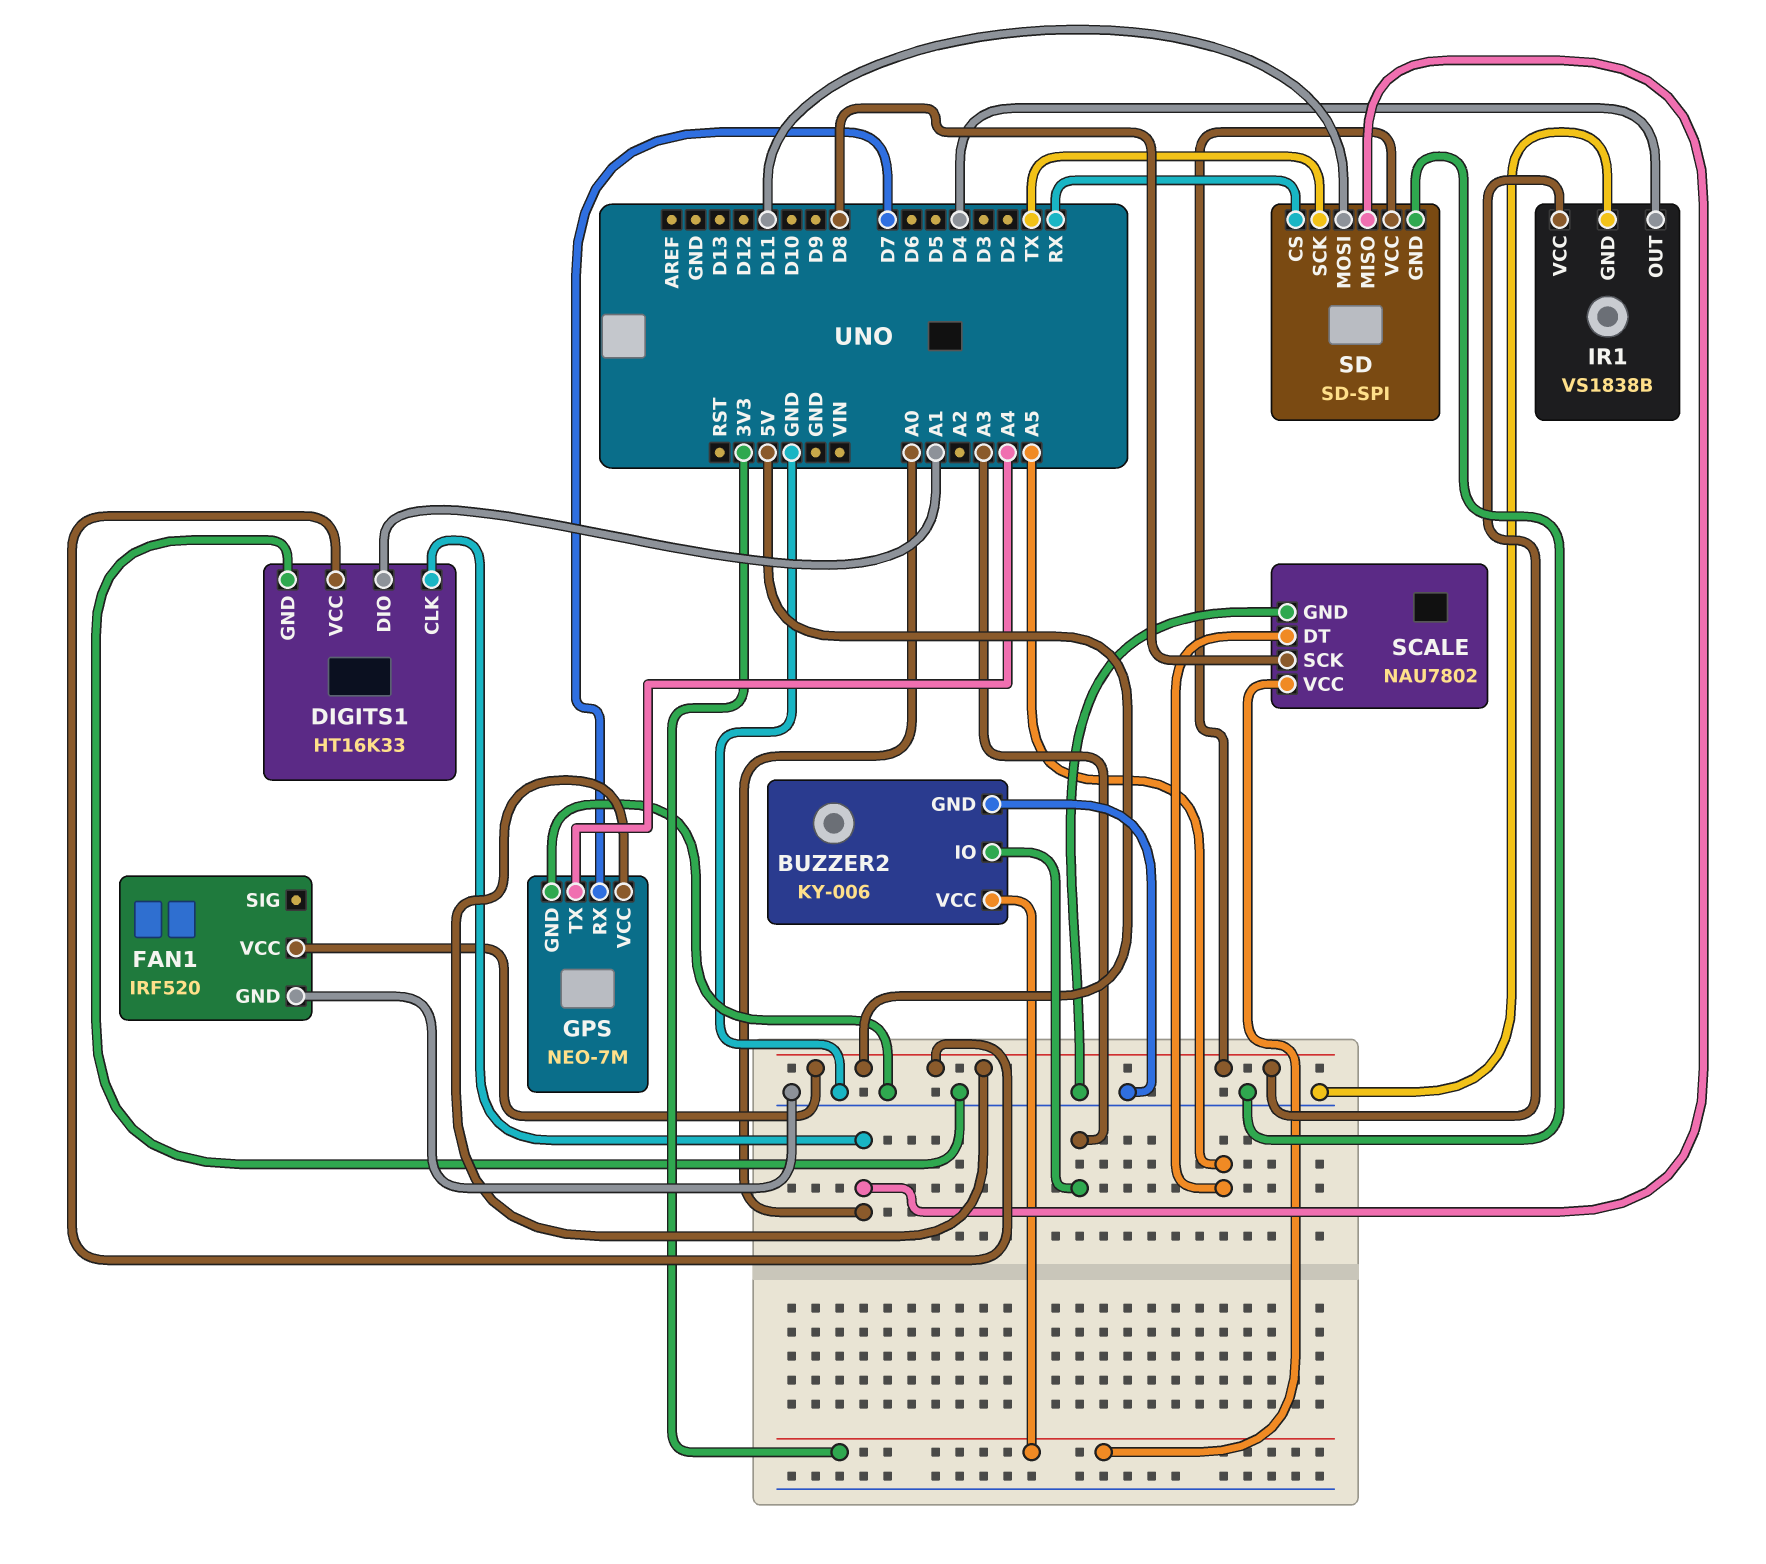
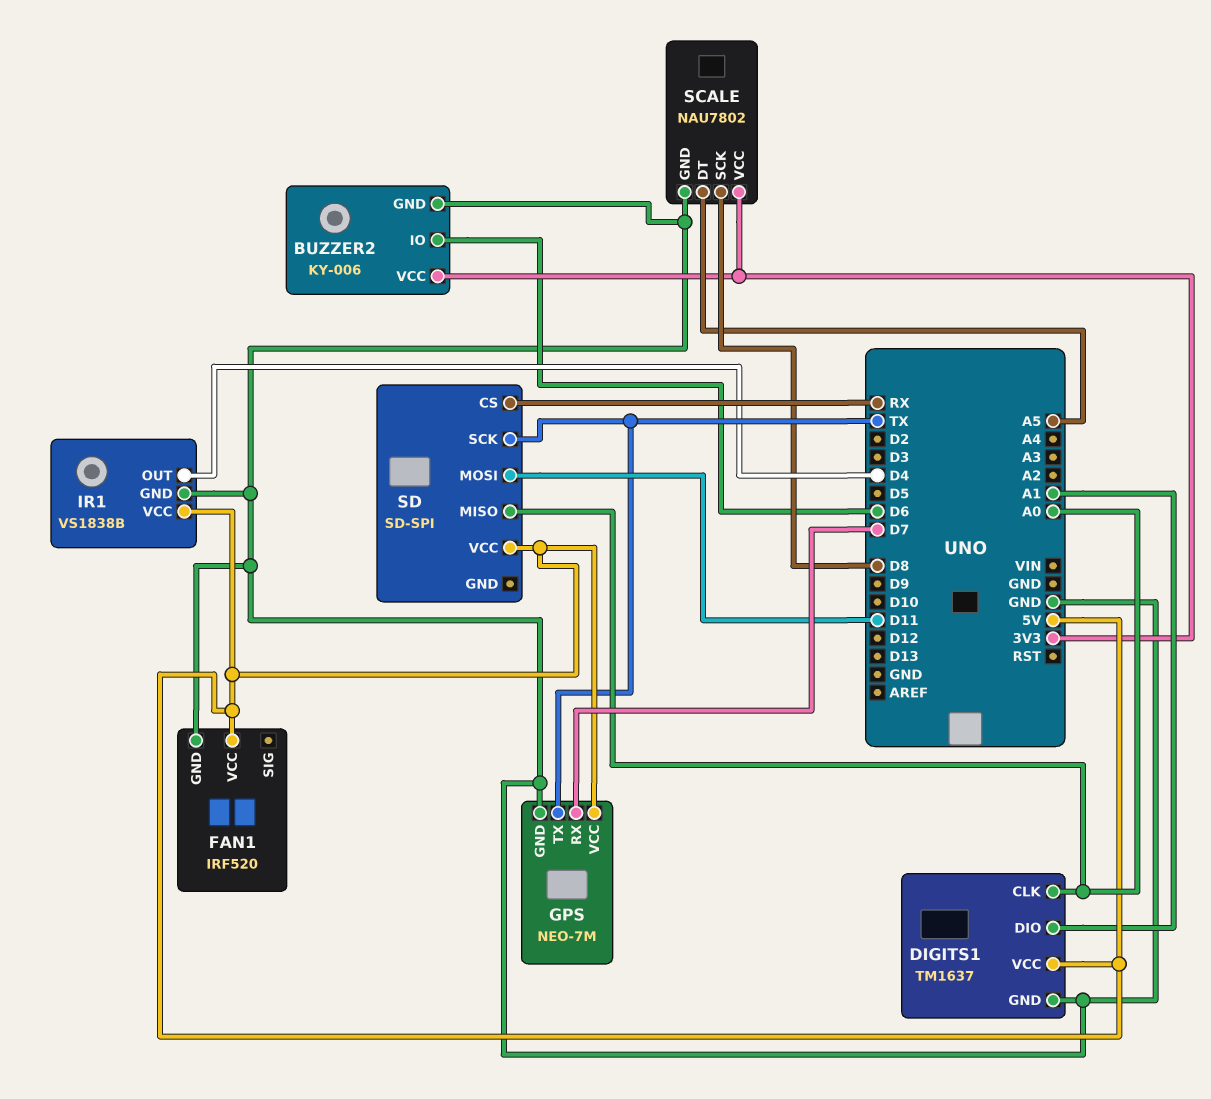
BUZZER2 pin IO: A3 -> D6
DIGITS1: HT16K33 -> TM1637
GPS pin TX: A4 -> TX
SD pin GND: GND -> none

